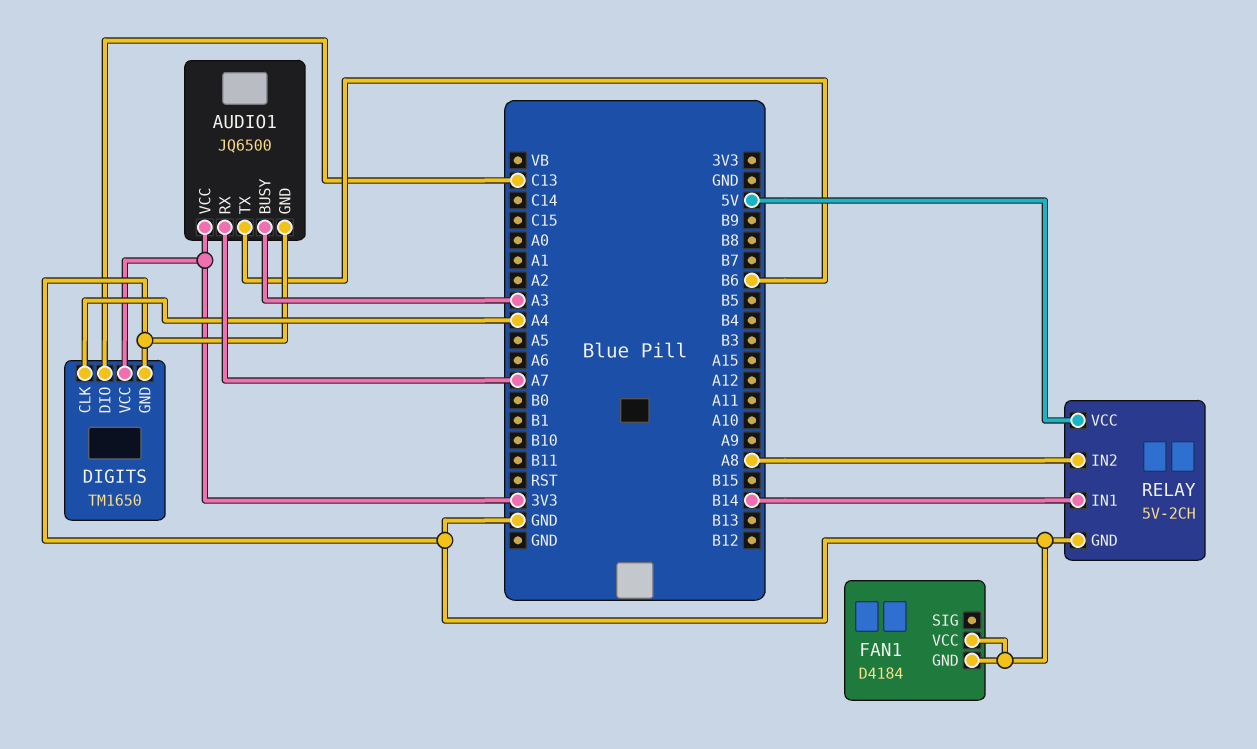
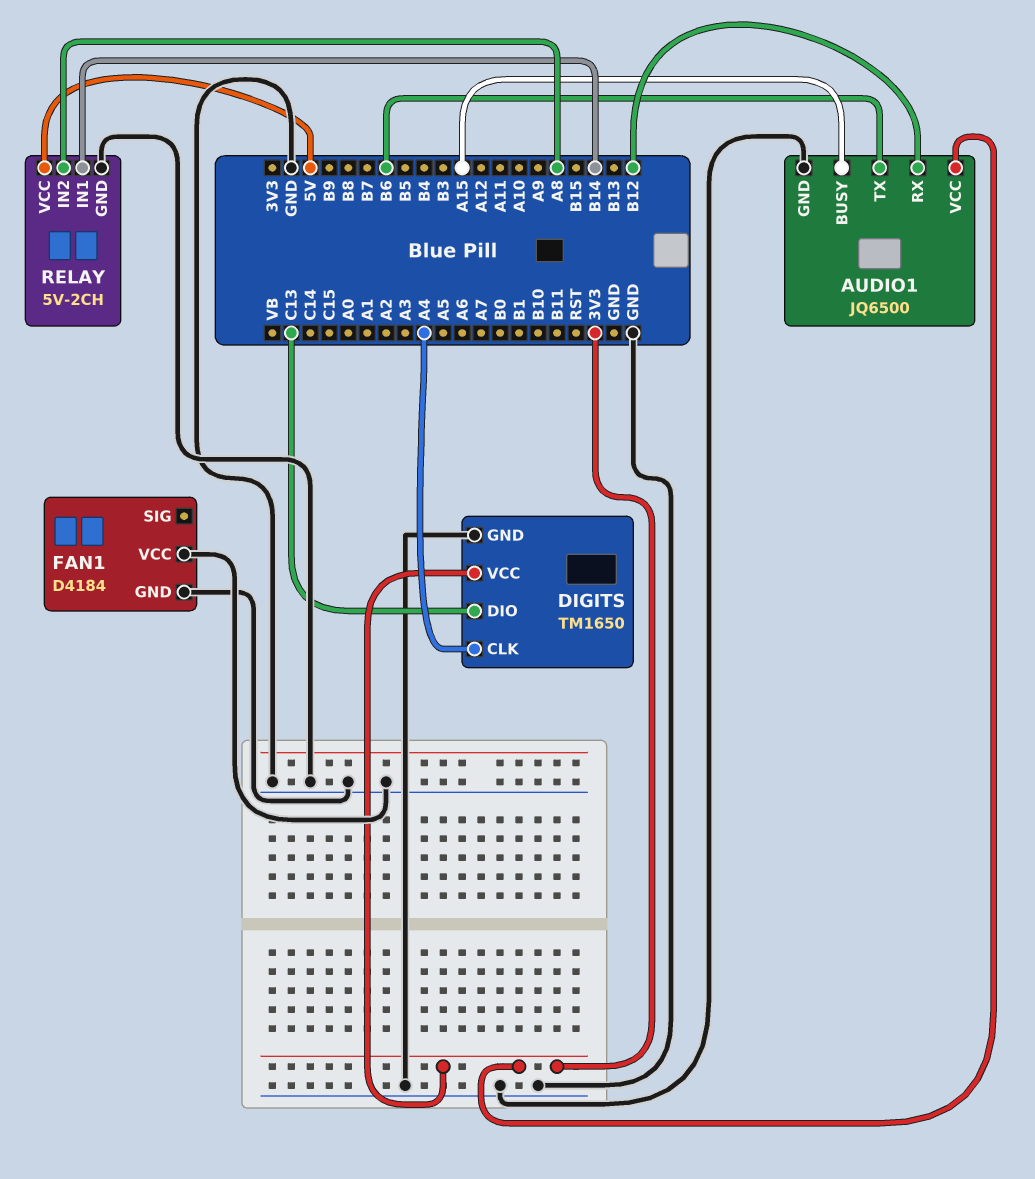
AUDIO1 pin BUSY: A3 -> A15
AUDIO1 pin RX: A7 -> B12

